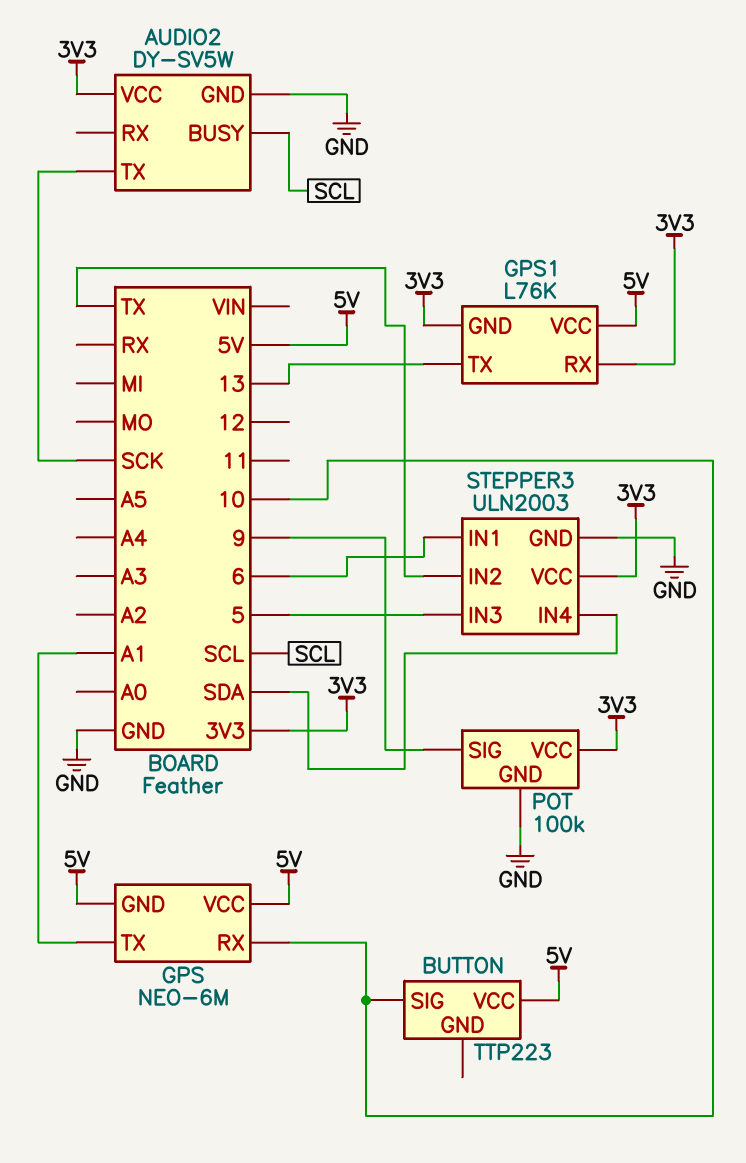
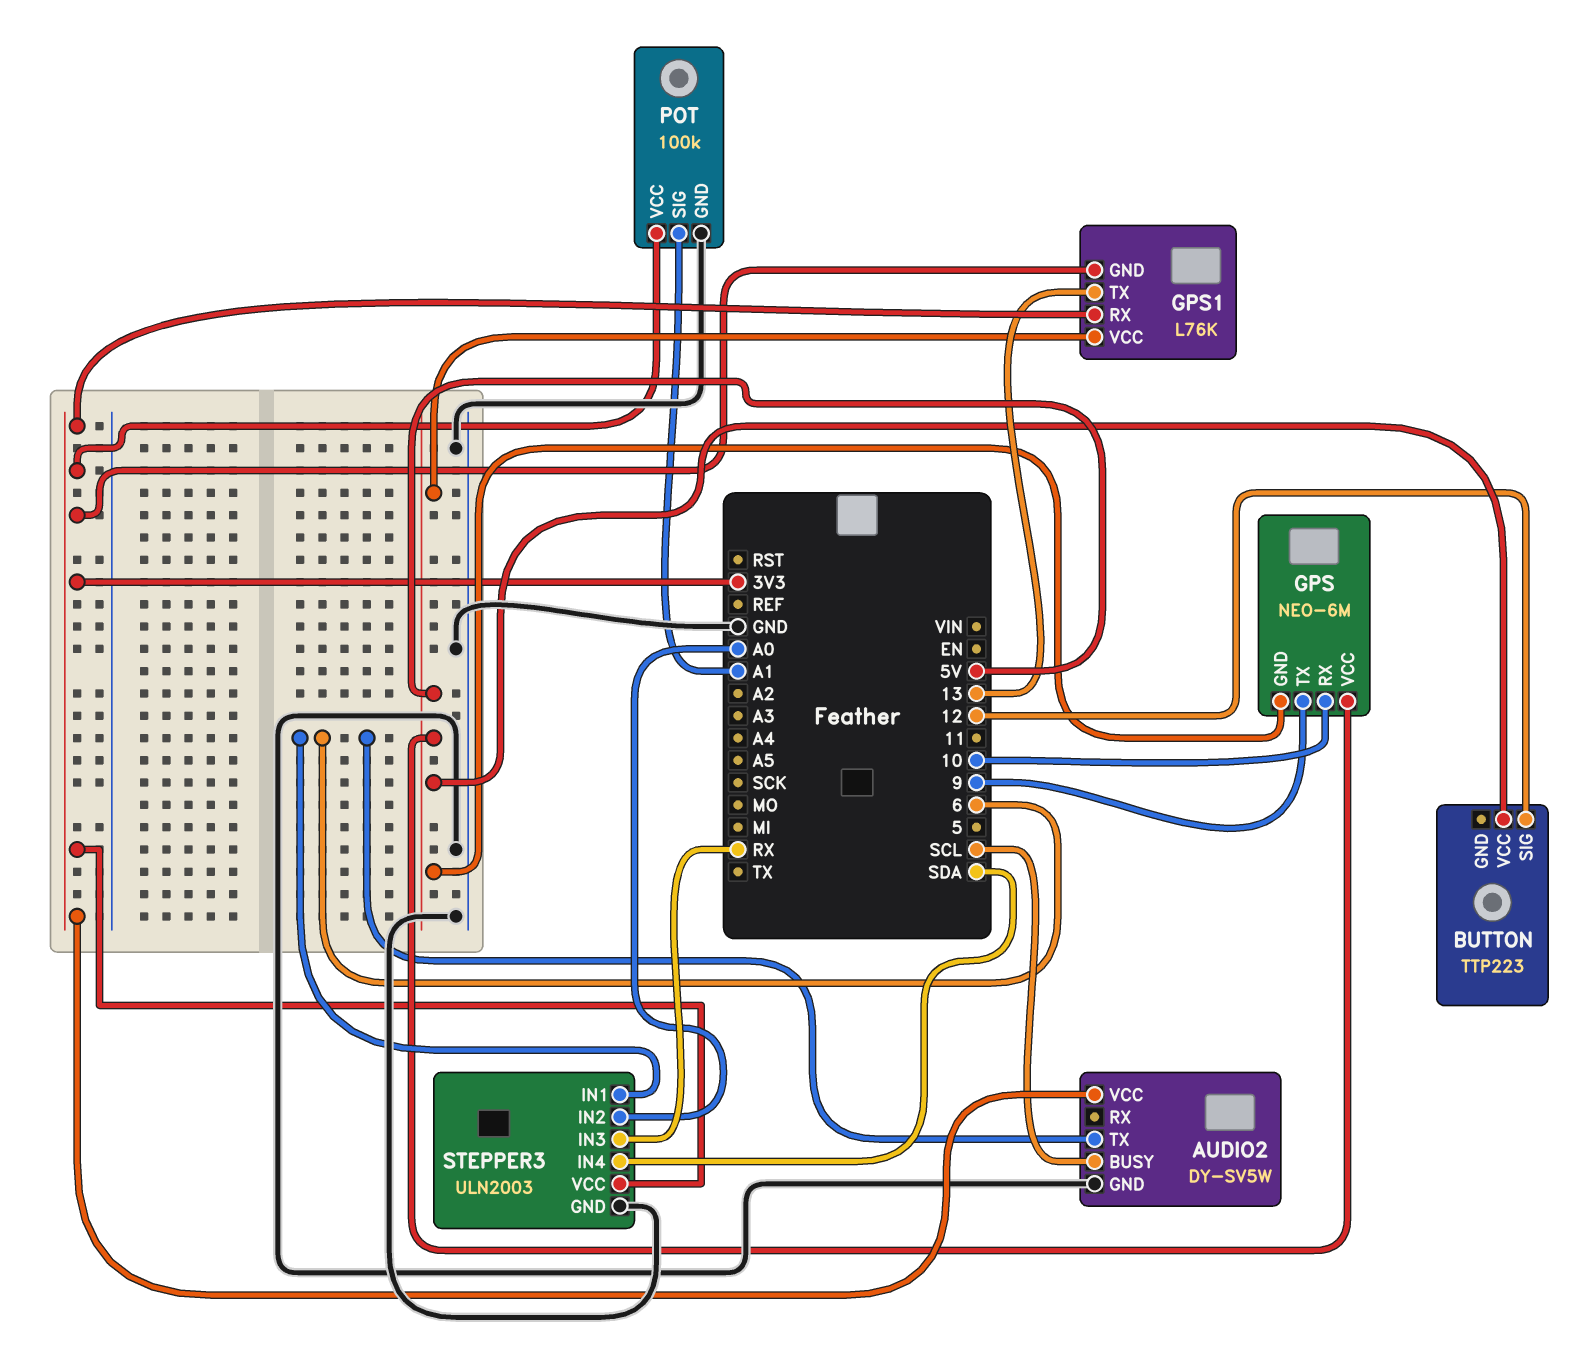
AUDIO2 pin TX: SCK -> 6
BUTTON pin SIG: 10 -> 12
GPS pin TX: A1 -> 9
POT pin SIG: 9 -> A1
STEPPER3 pin IN2: TX -> A0
STEPPER3 pin IN3: 5 -> RX

